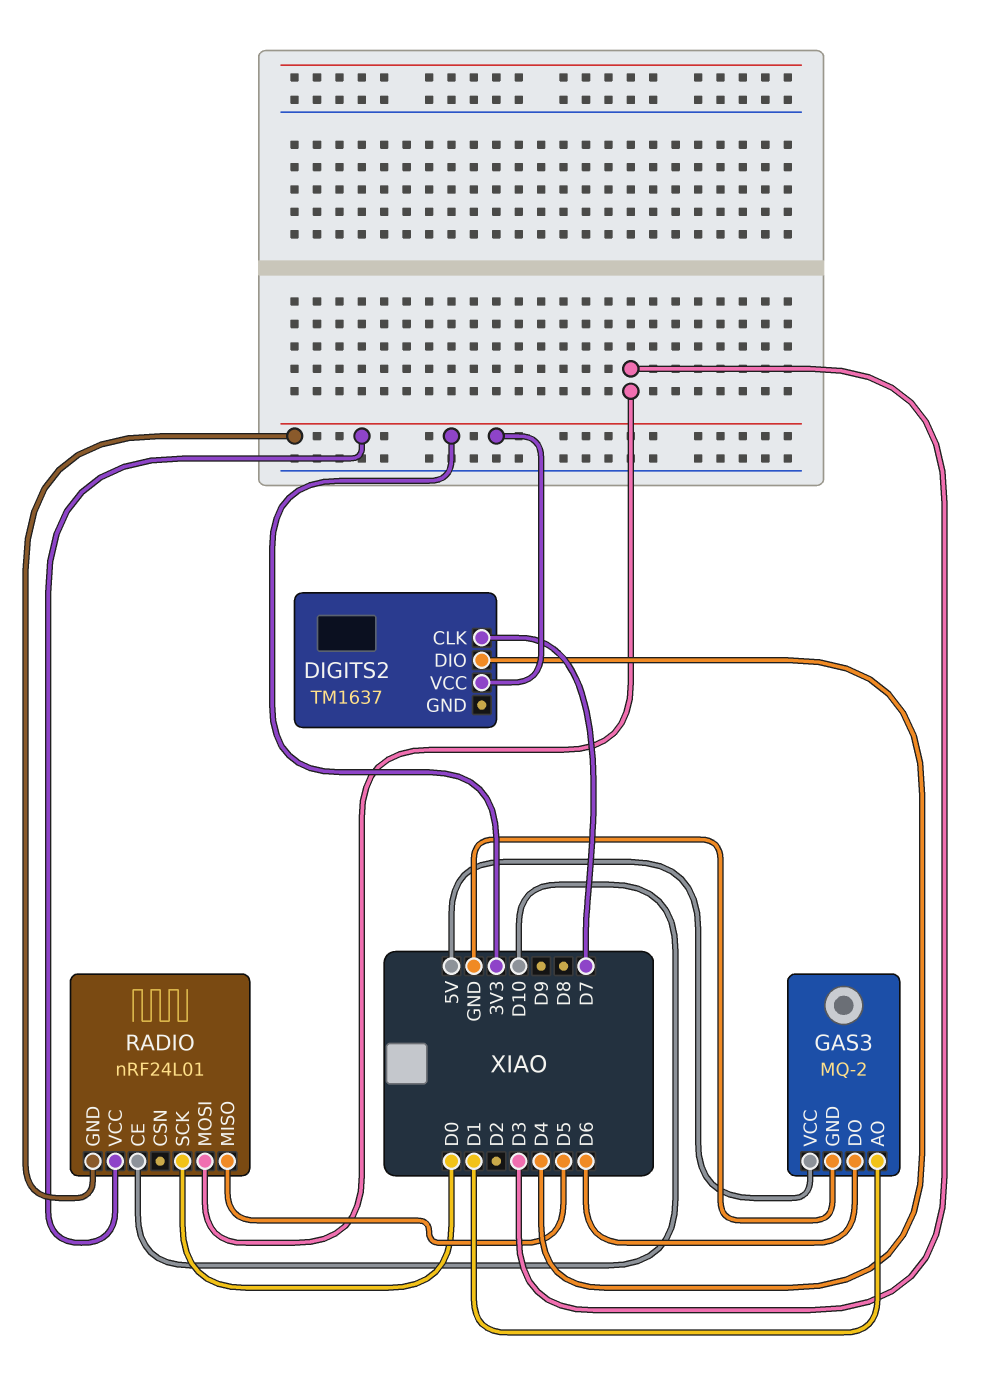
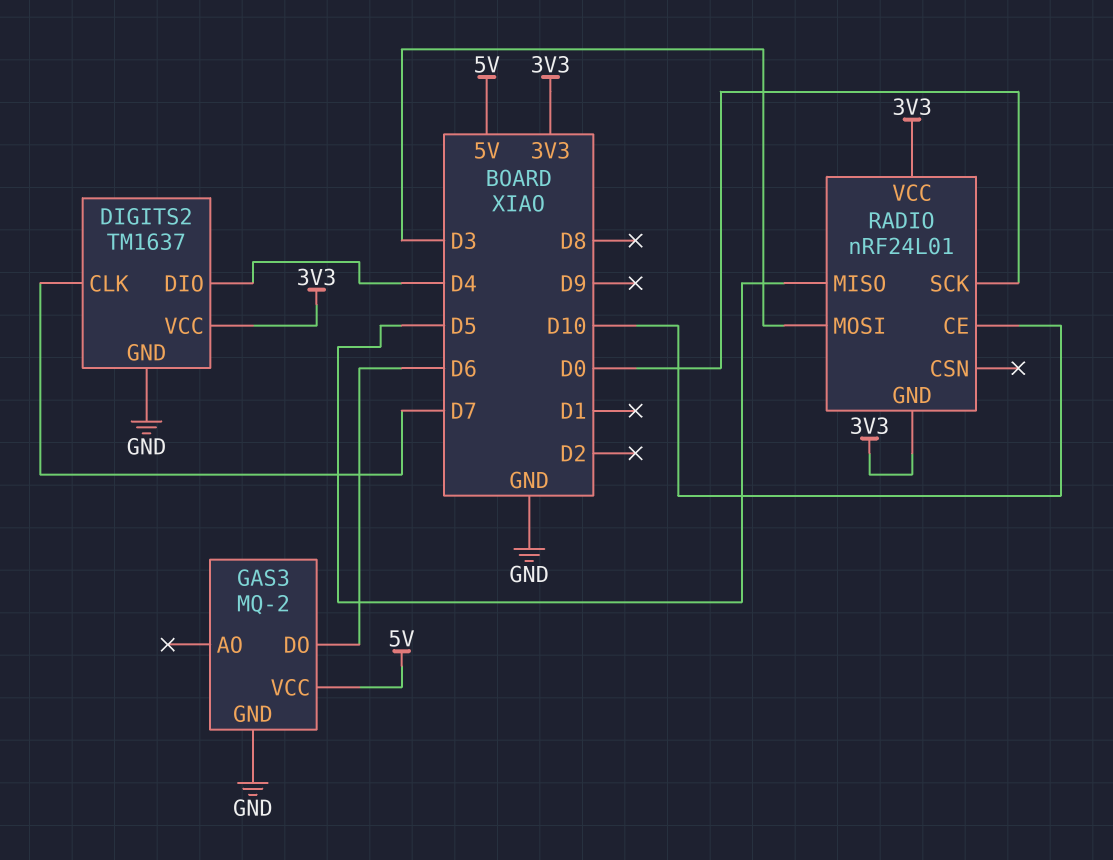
DIGITS2 pin GND: none -> GND
GAS3 pin AO: D1 -> none

